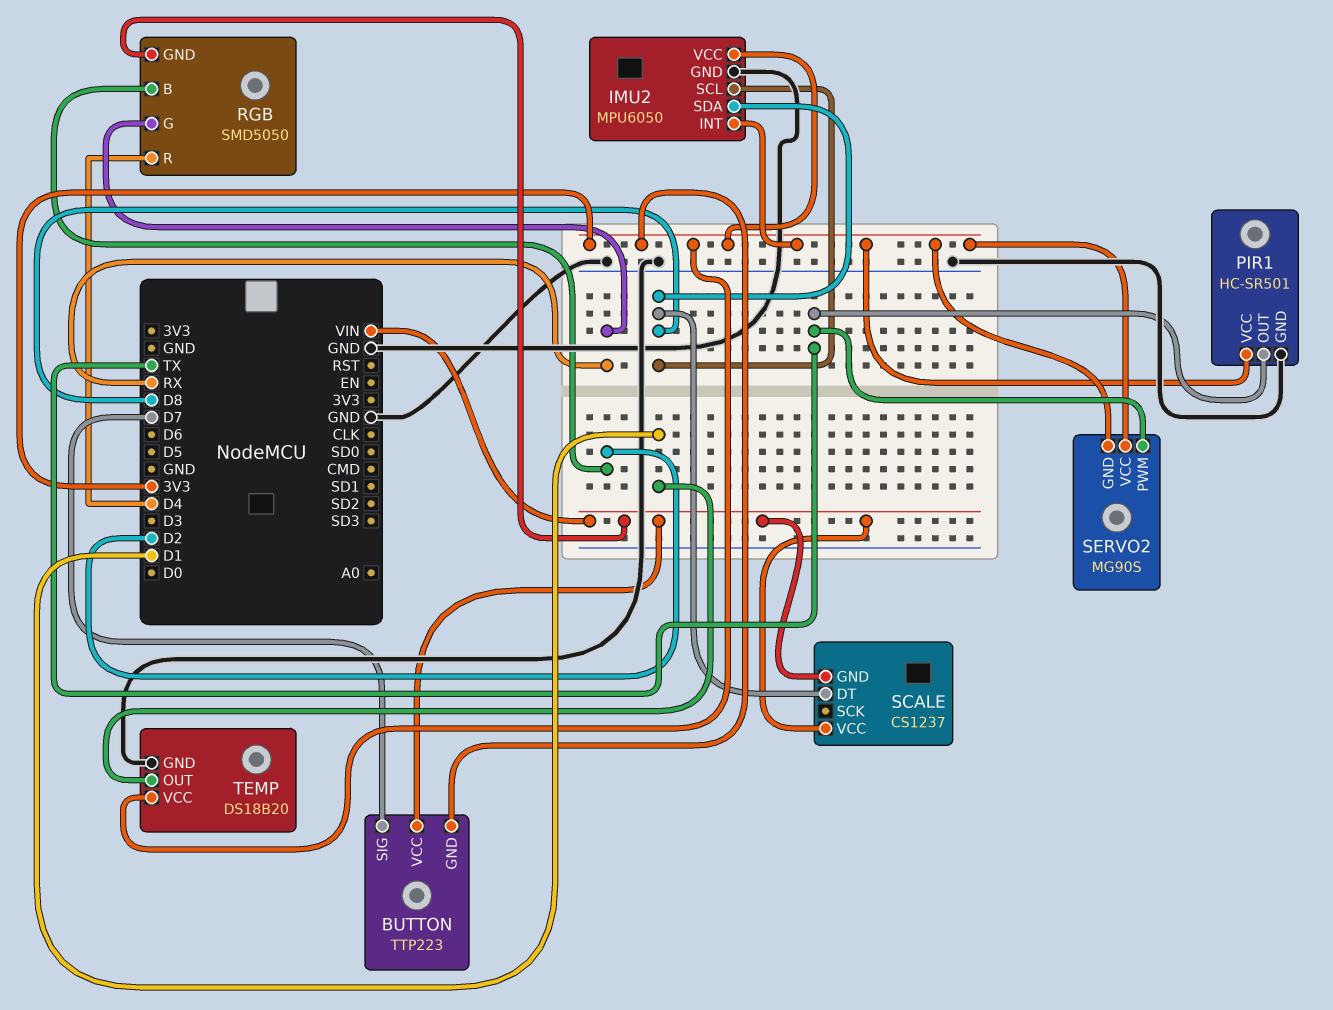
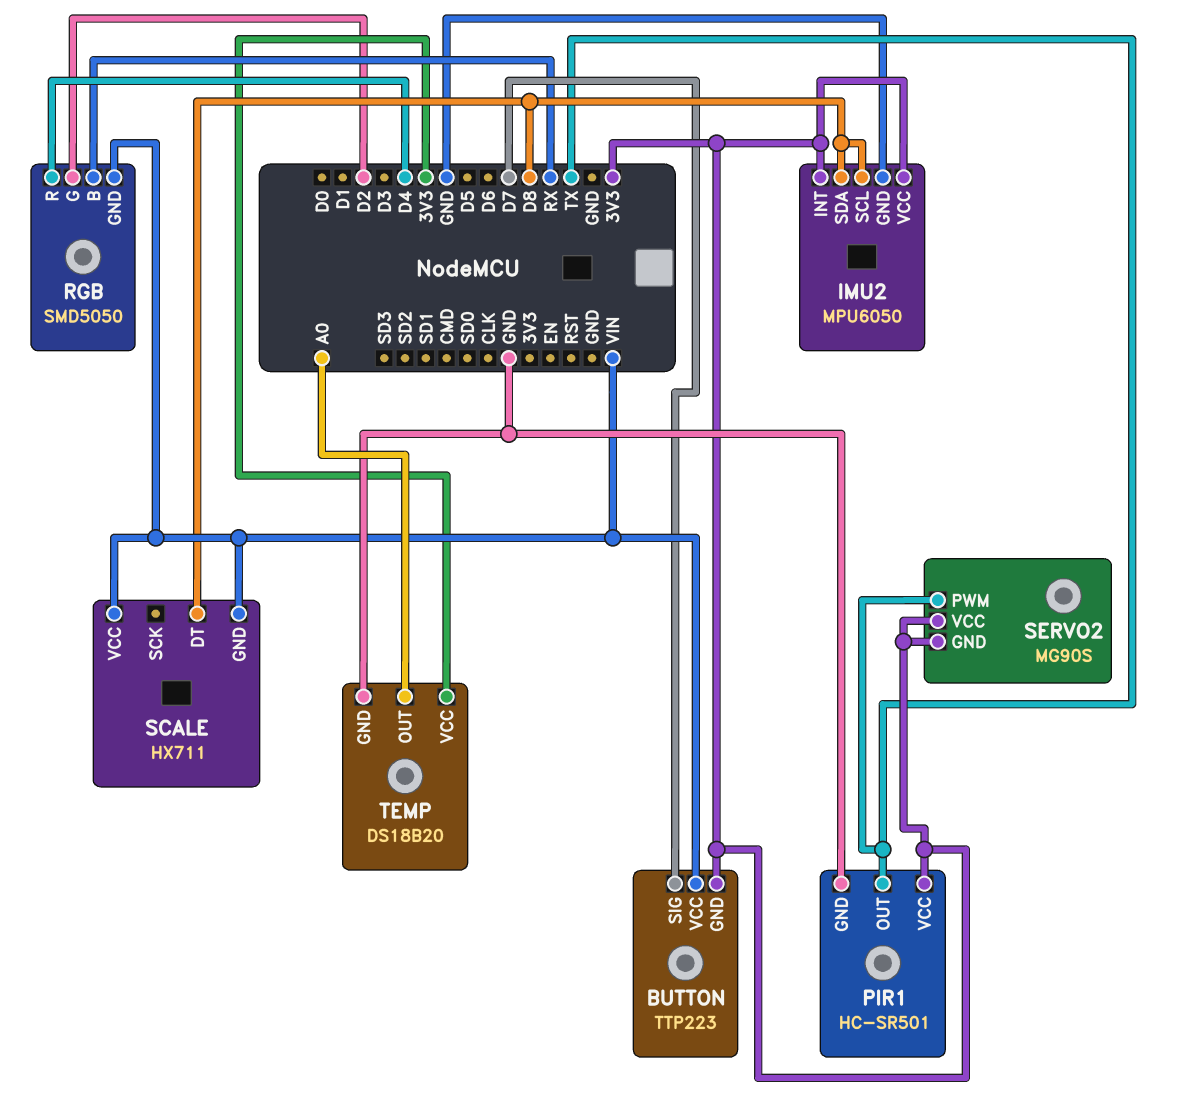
RGB pin B: D2 -> RX
RGB pin G: RX -> D2
SCALE: CS1237 -> HX711
TEMP pin OUT: D1 -> A0

